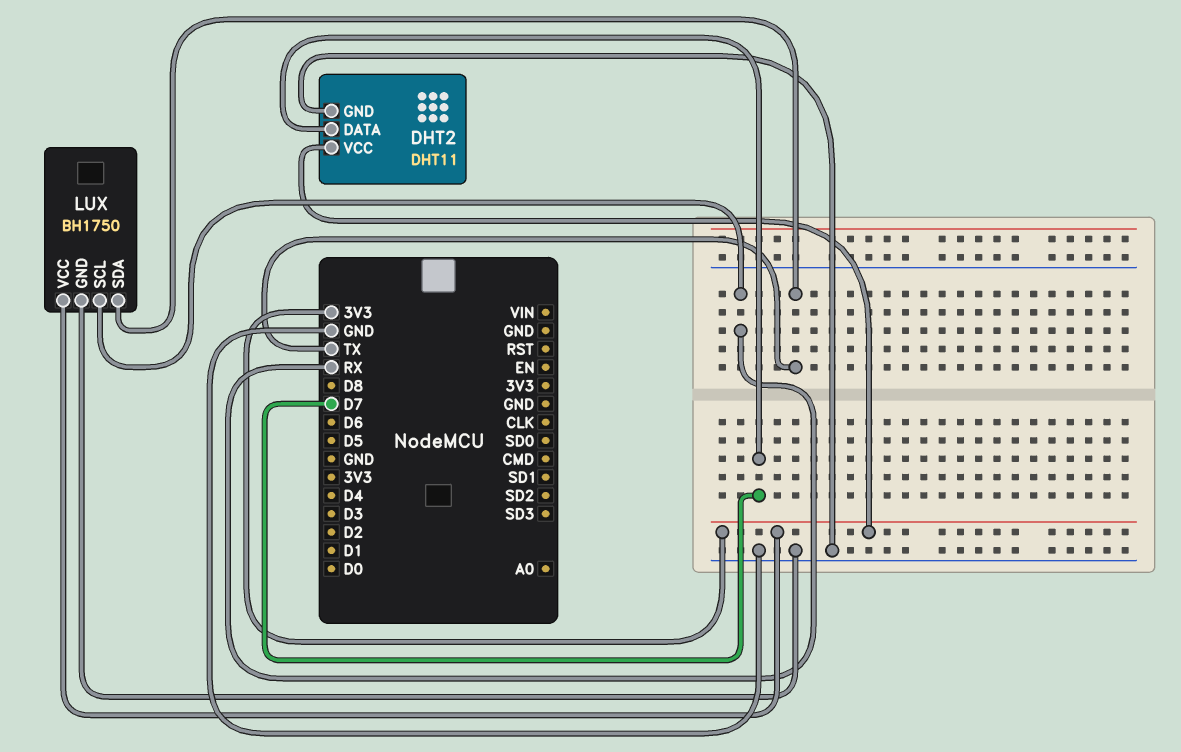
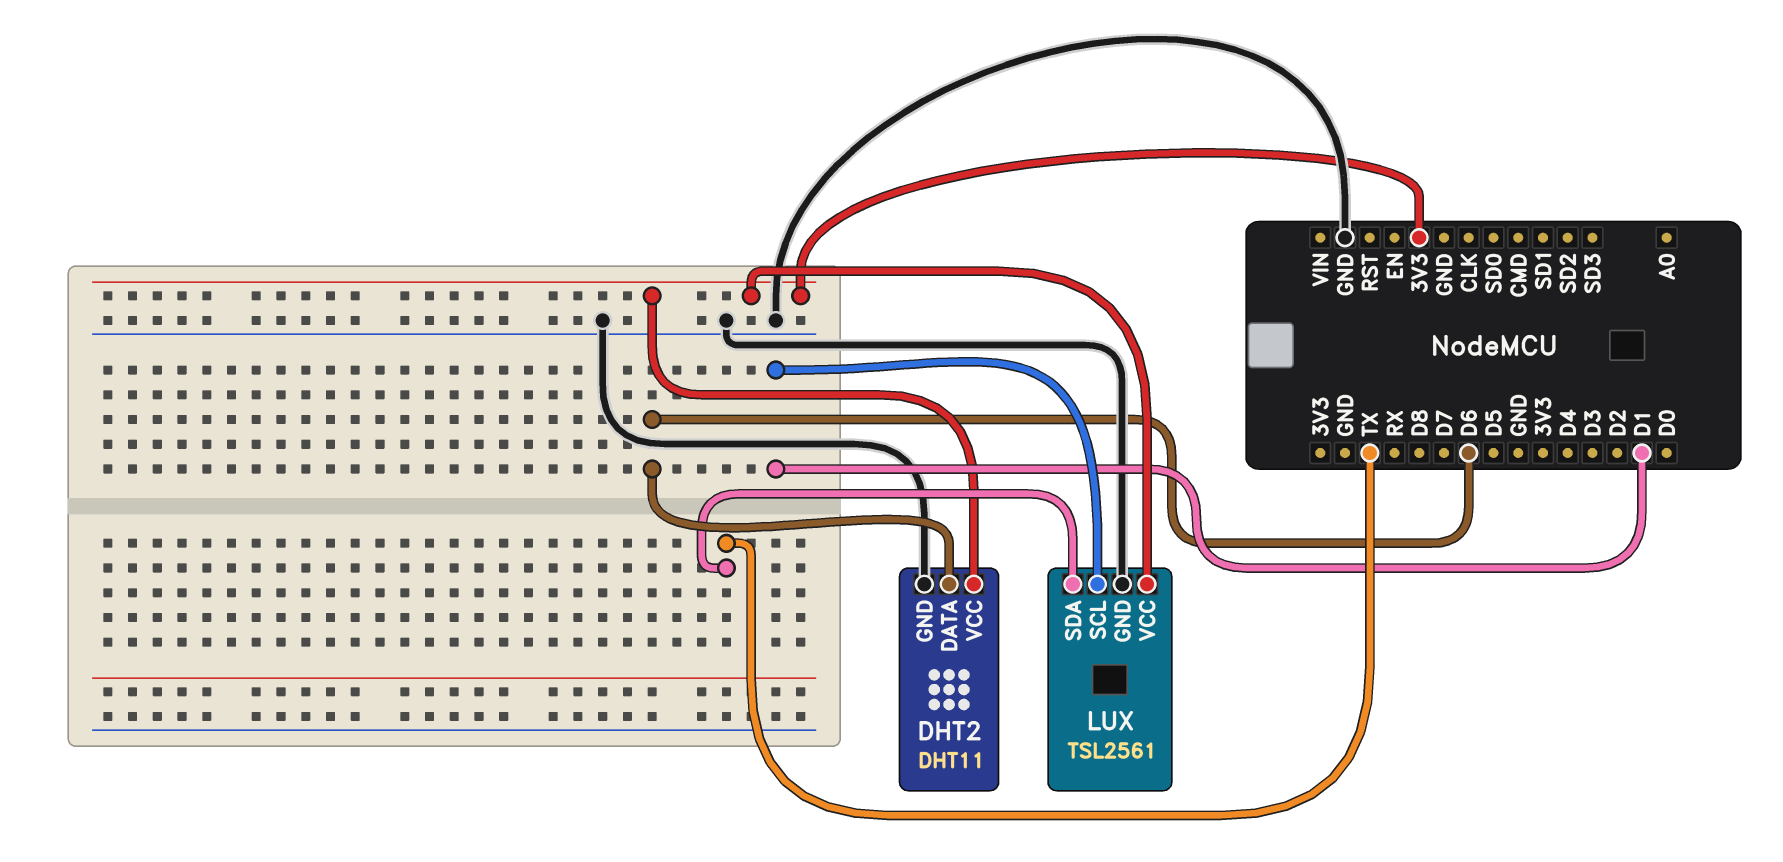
DHT2 pin DATA: D7 -> D6
LUX: BH1750 -> TSL2561
LUX pin SCL: RX -> D1

